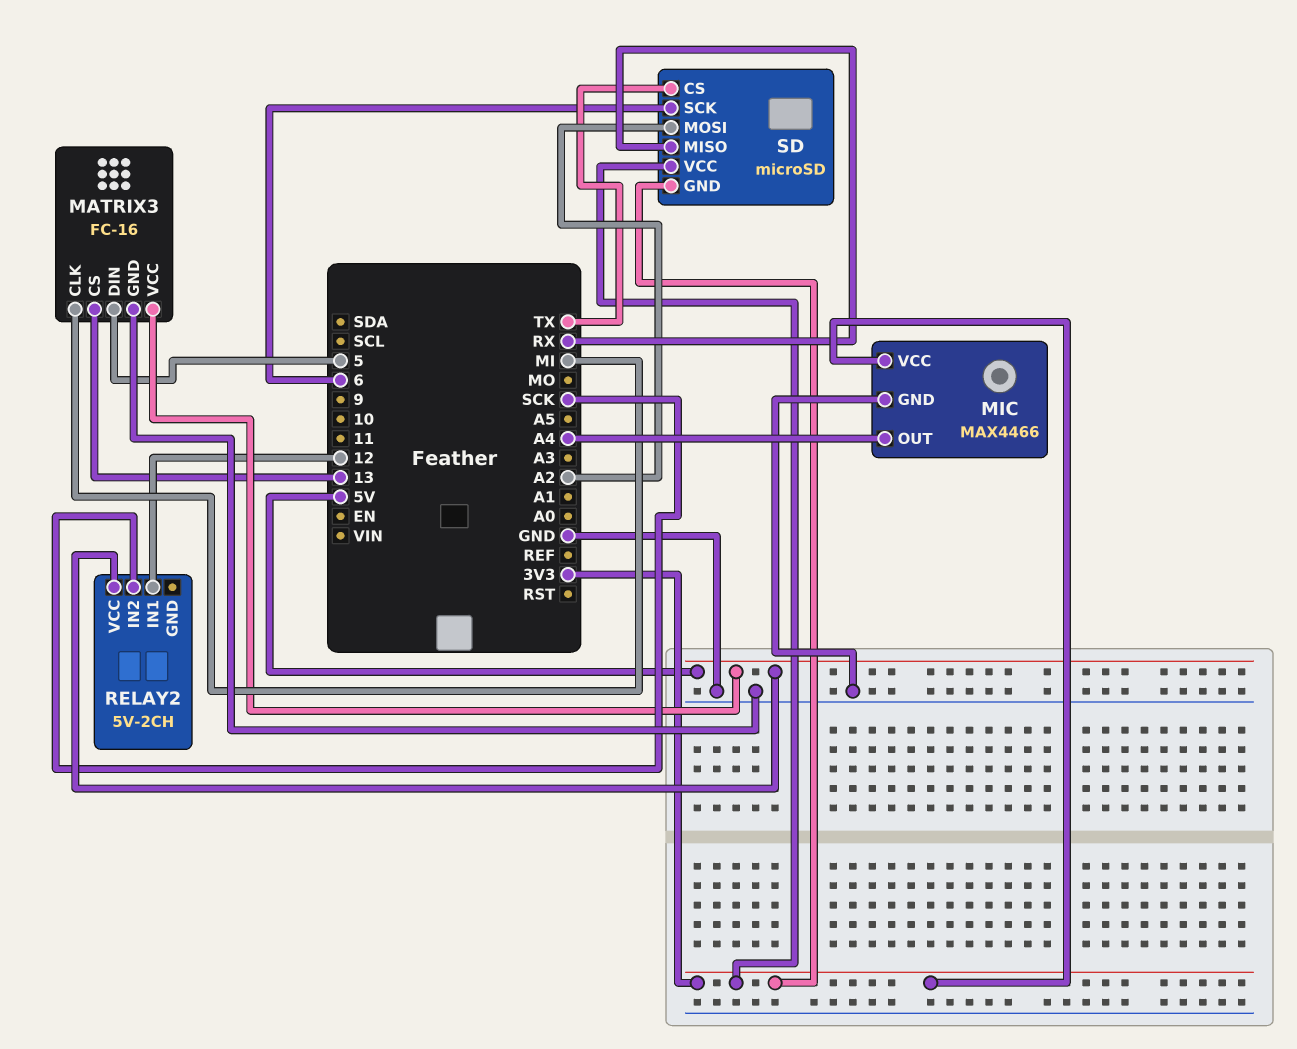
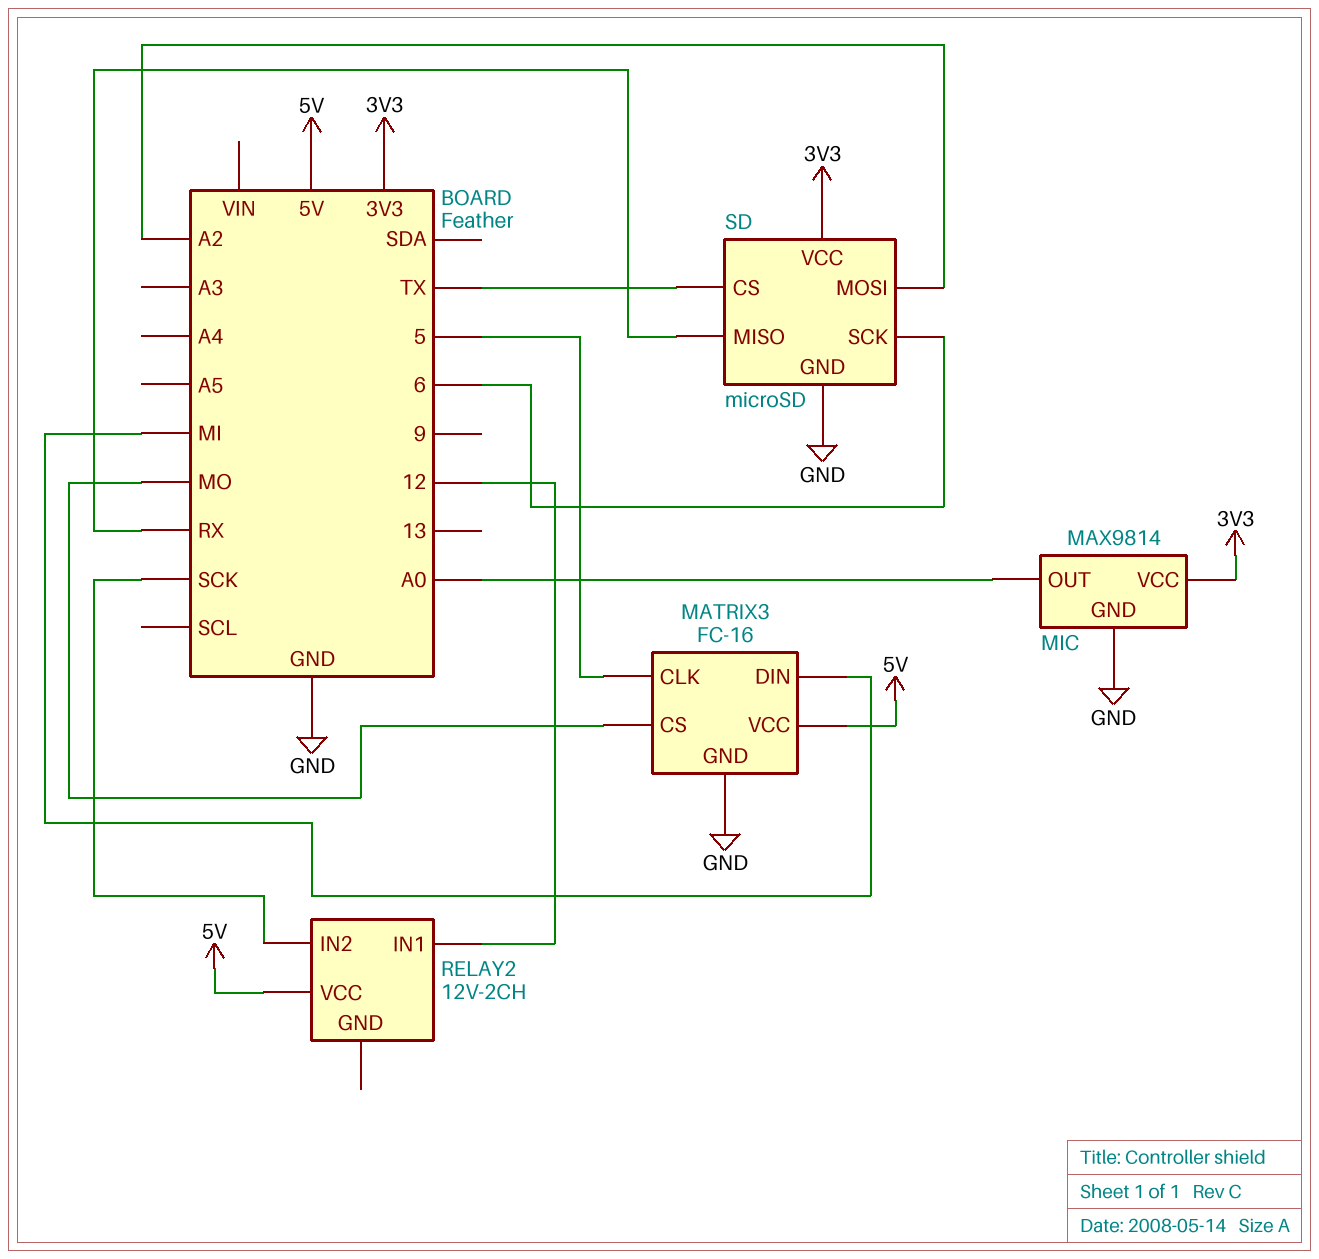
MATRIX3 pin CLK: MI -> 5
MATRIX3 pin CS: 13 -> MO
MATRIX3 pin DIN: 5 -> MI
MIC: MAX4466 -> MAX9814
MIC pin OUT: A4 -> A0
RELAY2: 5V-2CH -> 12V-2CH
SD pin GND: 3V3 -> GND

